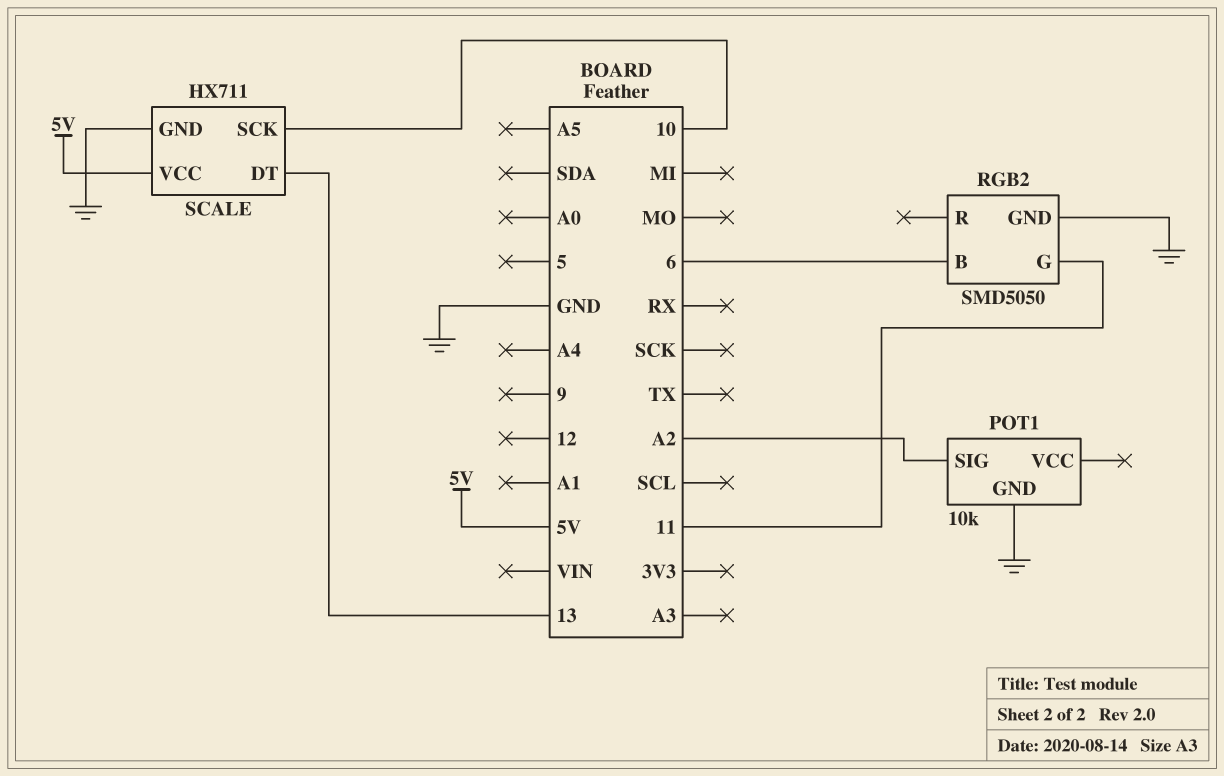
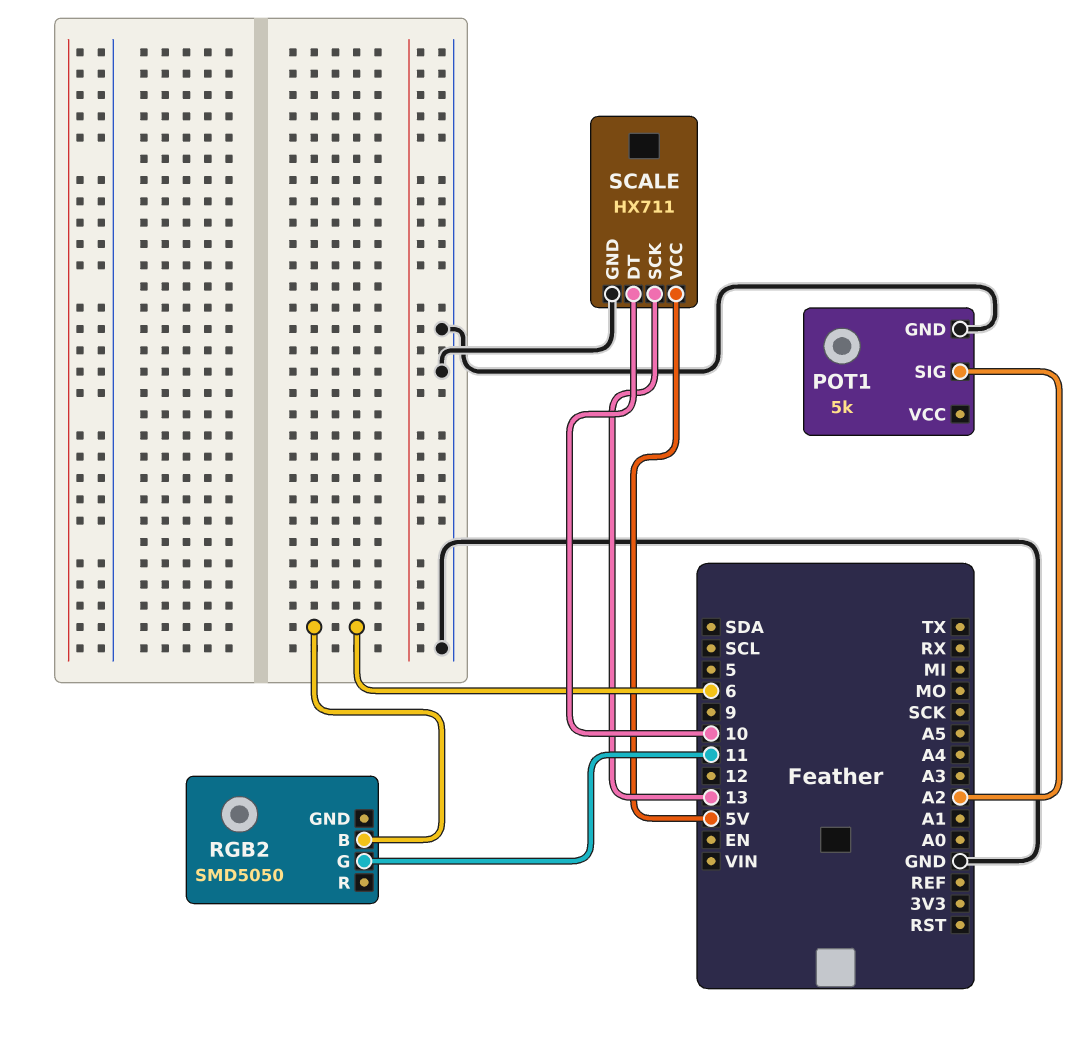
POT1: 10k -> 5k
RGB2 pin GND: GND -> none
SCALE pin DT: 13 -> 10
SCALE pin SCK: 10 -> 13

